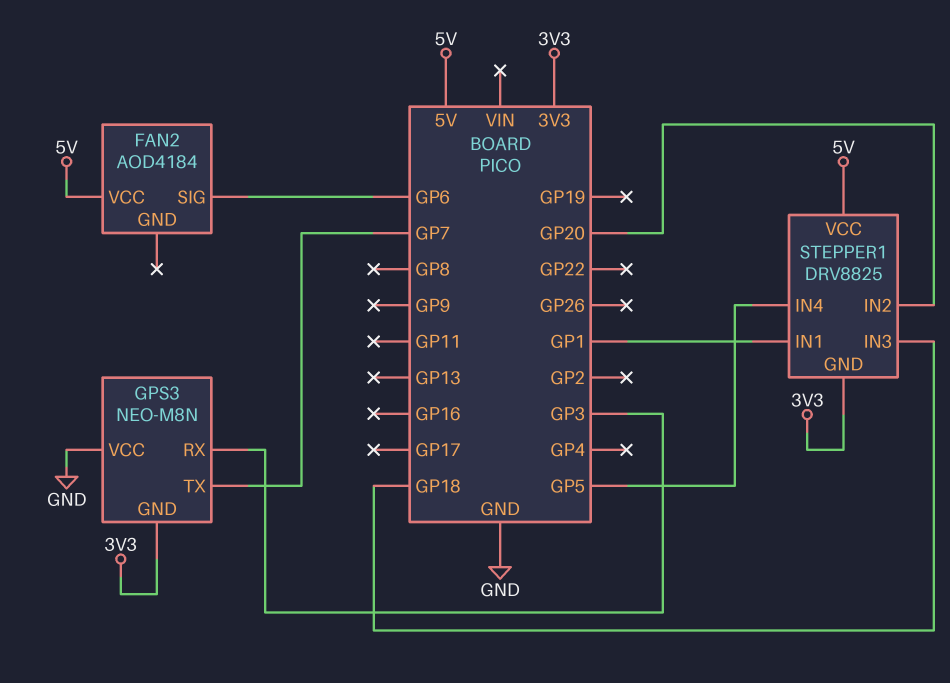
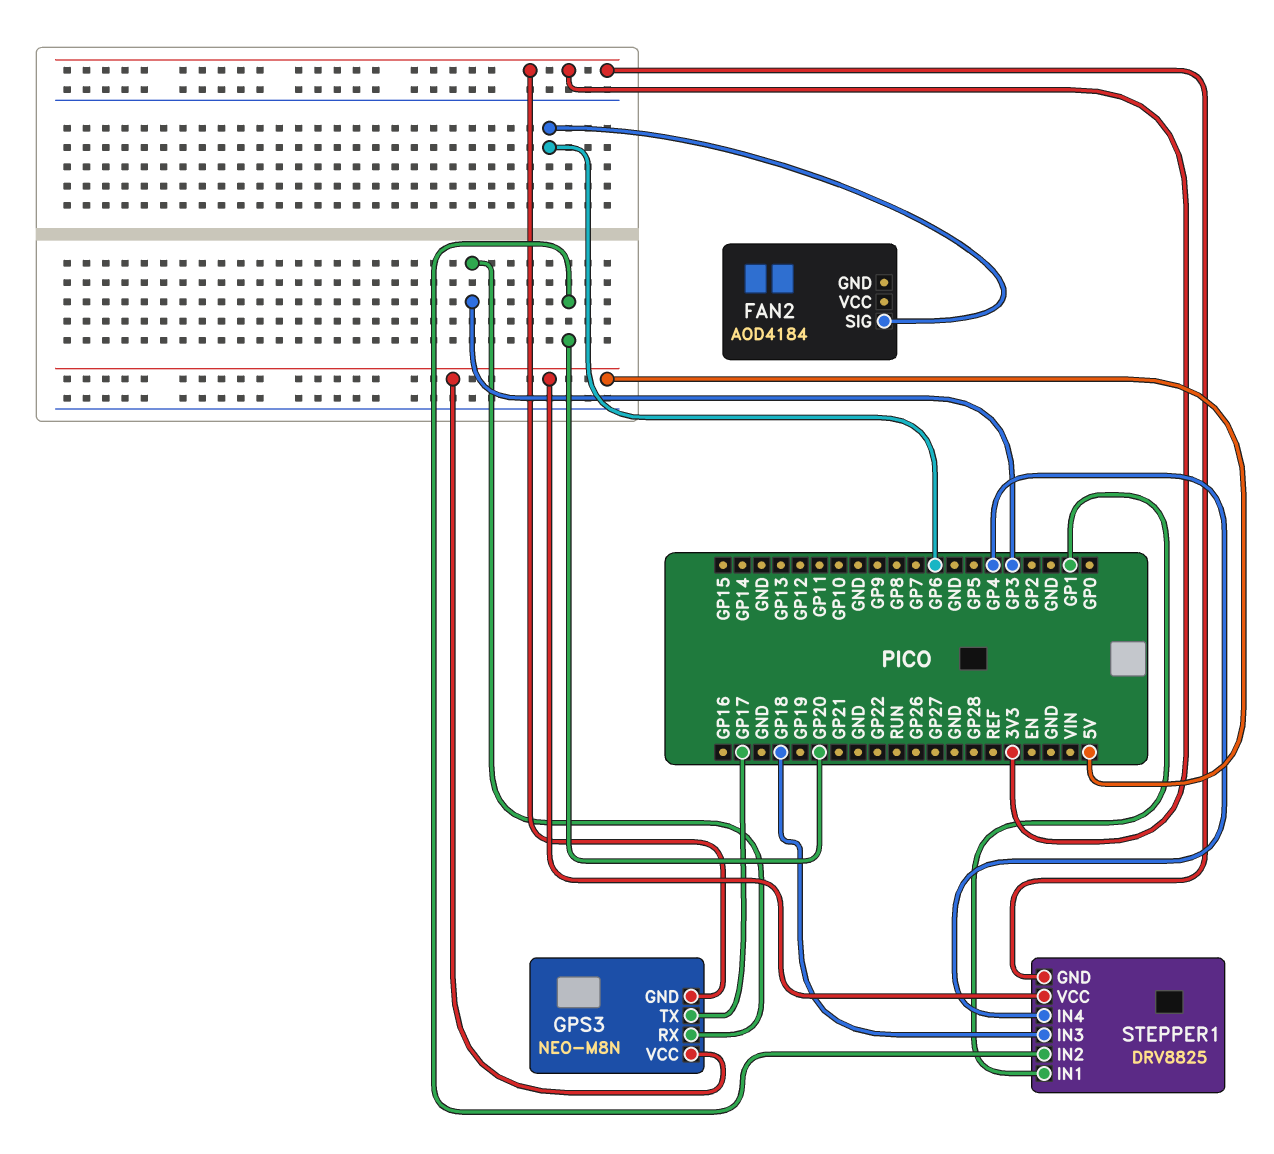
FAN2 pin VCC: 5V -> none
GPS3 pin TX: GP7 -> GP17
GPS3 pin VCC: GND -> 5V
STEPPER1 pin IN4: GP5 -> GP4

